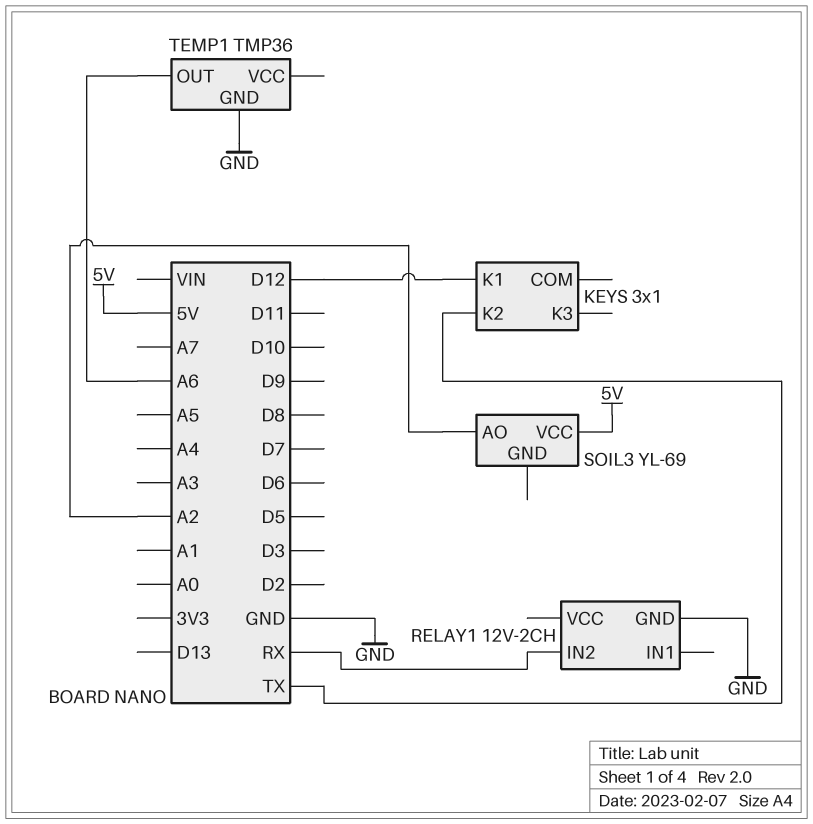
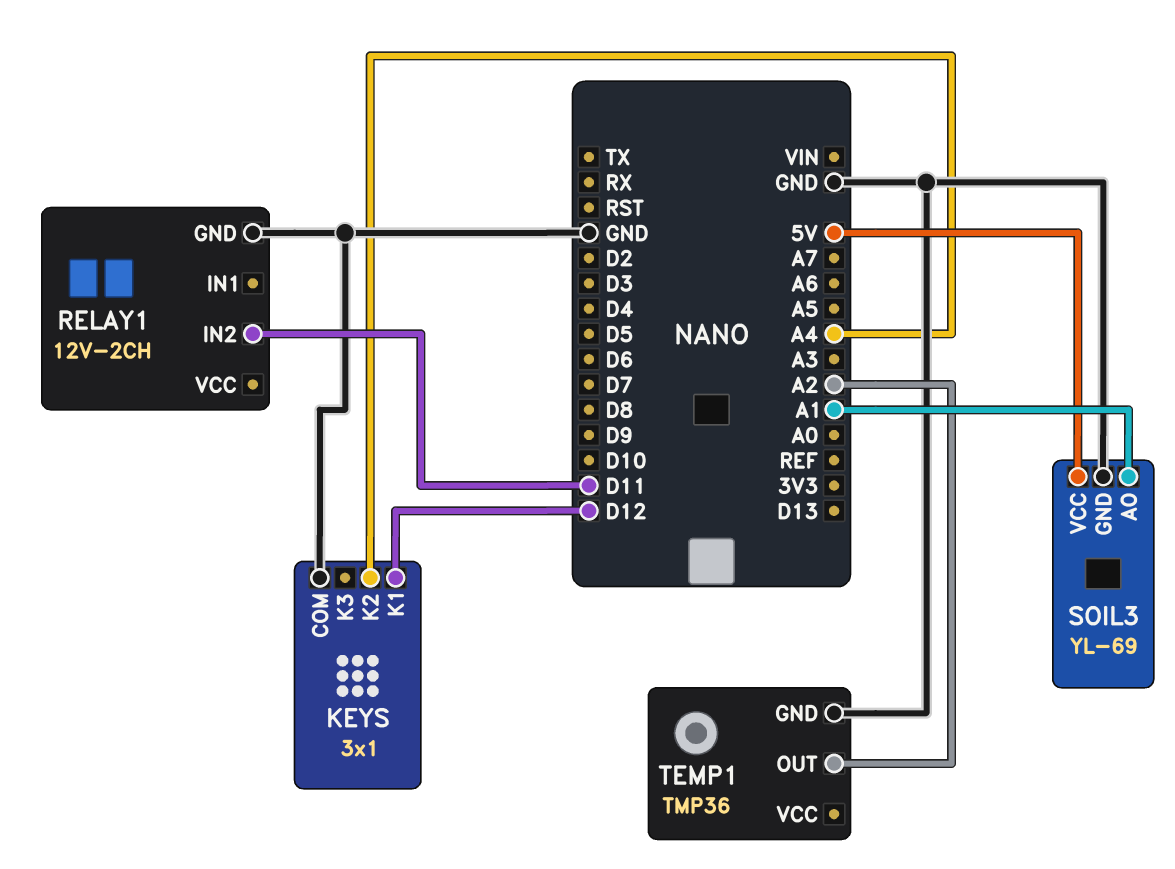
KEYS pin COM: none -> GND
KEYS pin K2: TX -> A4
RELAY1 pin IN2: RX -> D11
SOIL3 pin AO: A2 -> A1
SOIL3 pin GND: none -> GND
TEMP1 pin OUT: A6 -> A2

